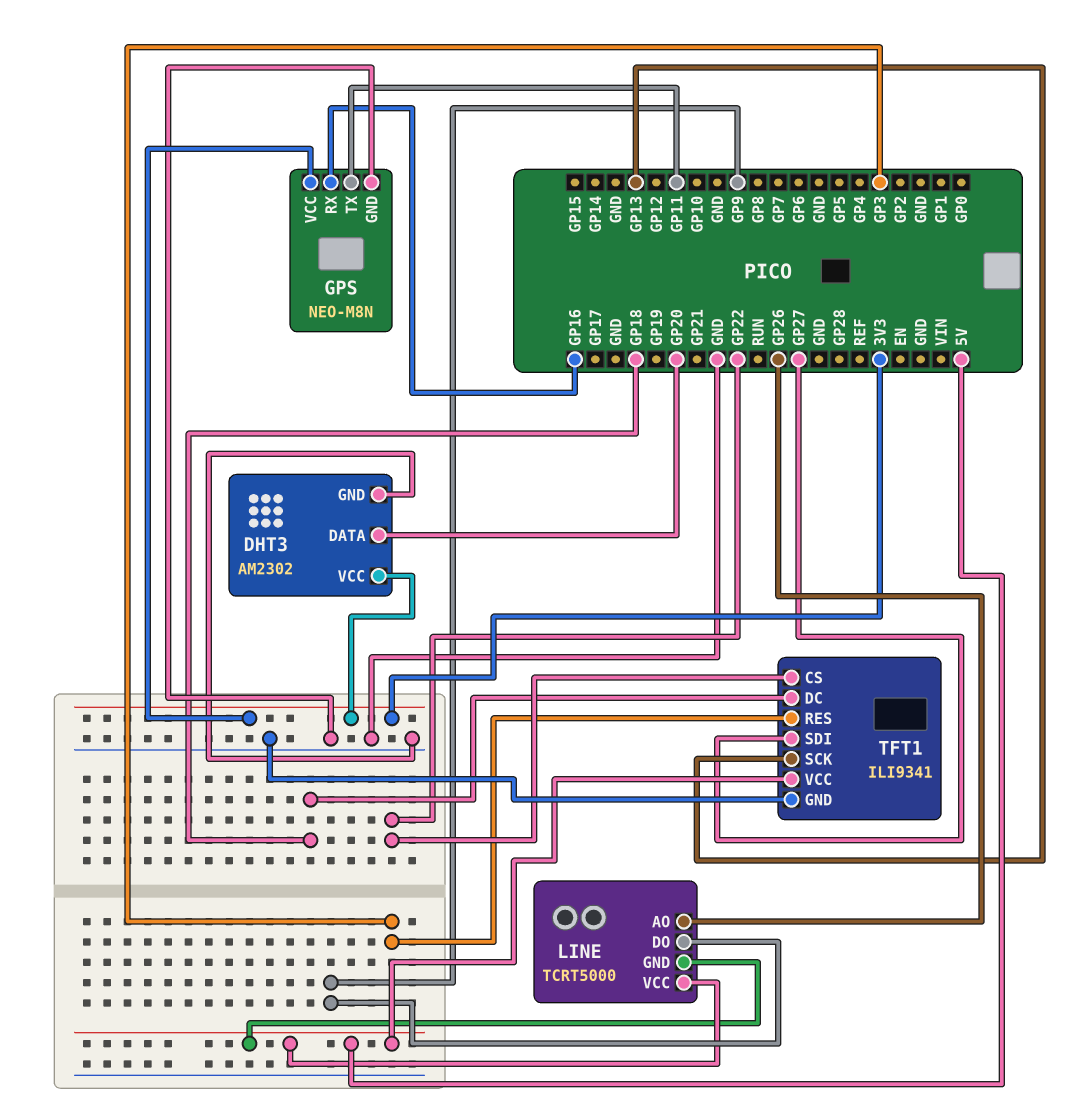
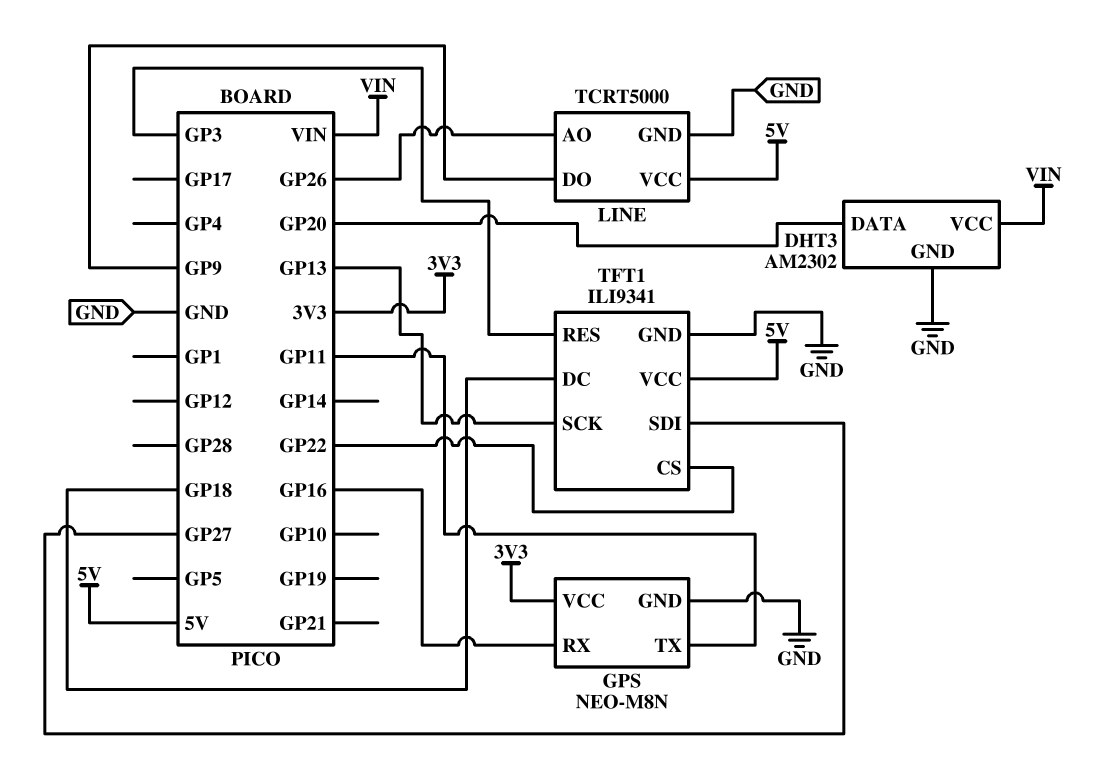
DHT3 pin VCC: 3V3 -> VIN
LINE pin GND: 5V -> GND

